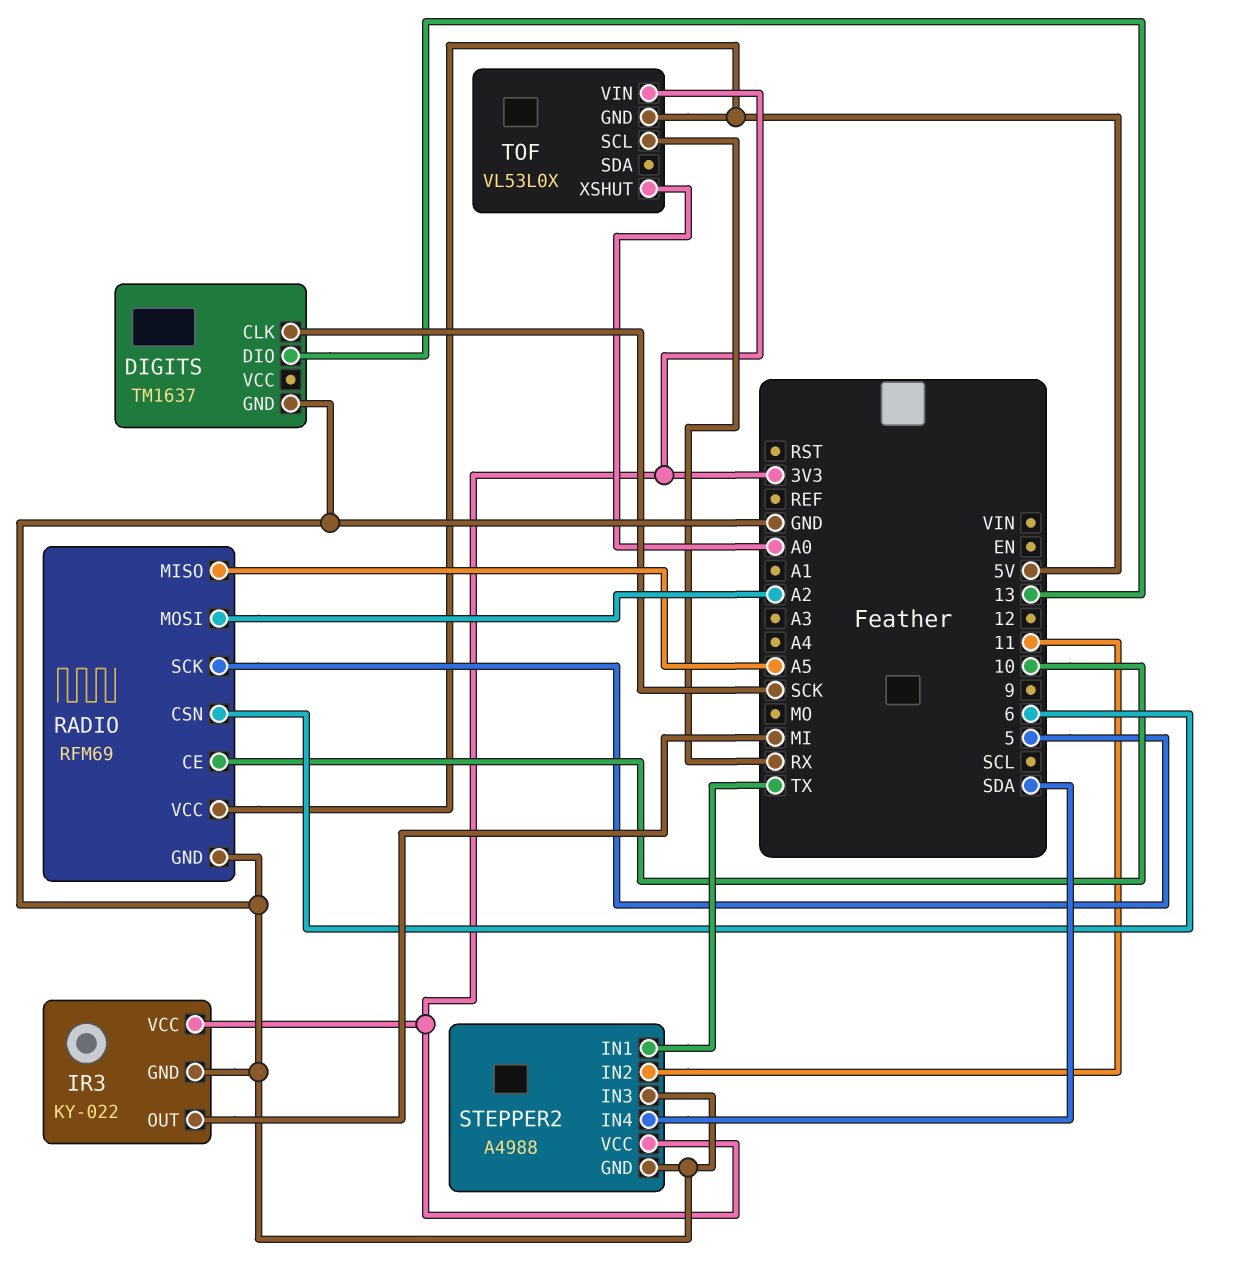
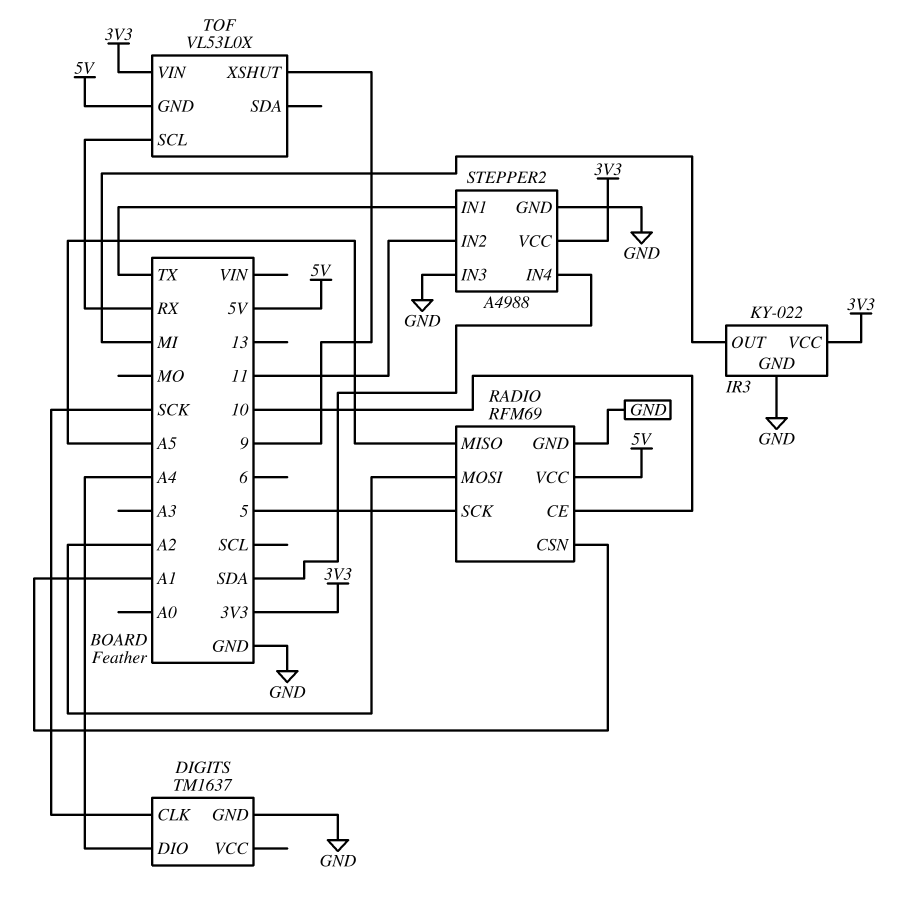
DIGITS pin DIO: 13 -> A4
RADIO pin CSN: 6 -> A1
TOF pin XSHUT: A0 -> 9

